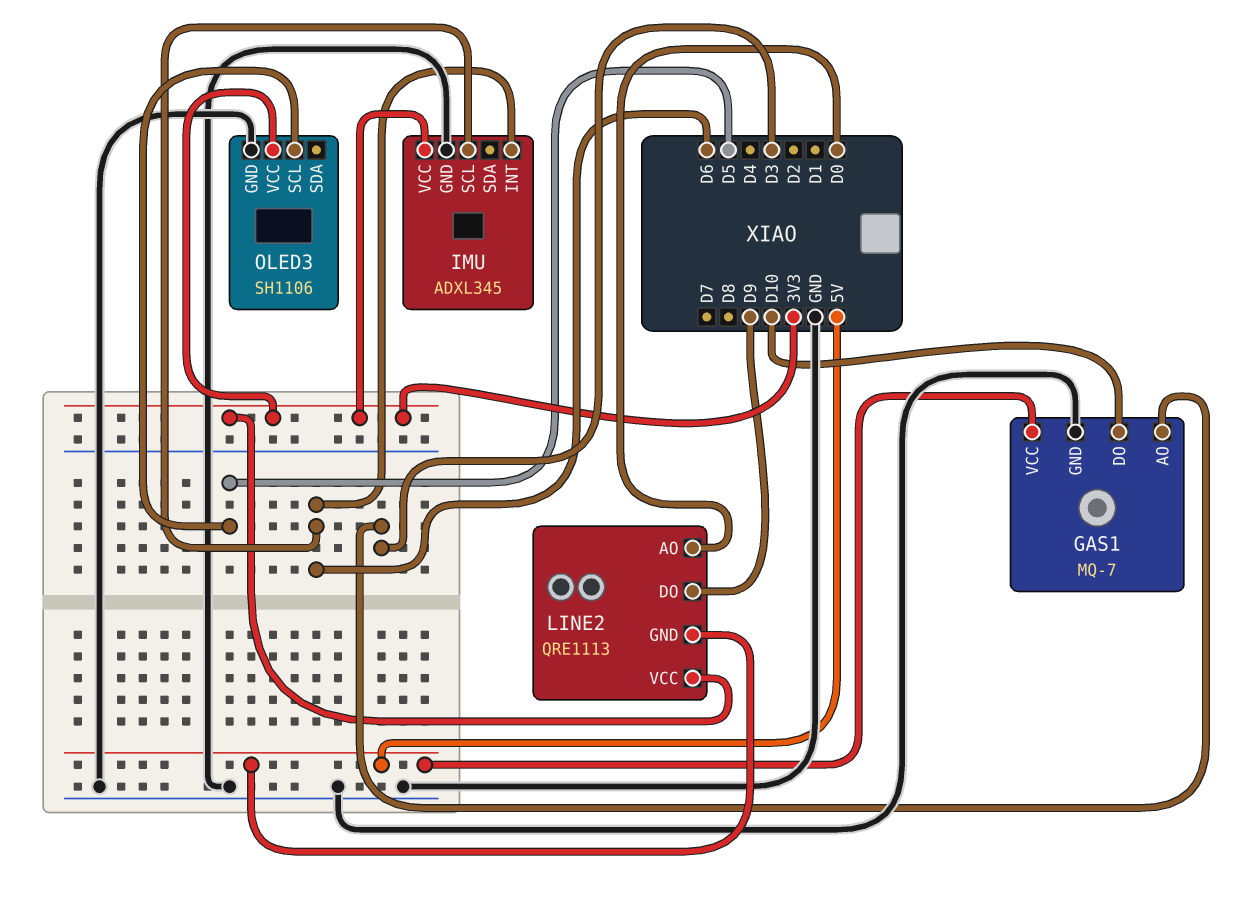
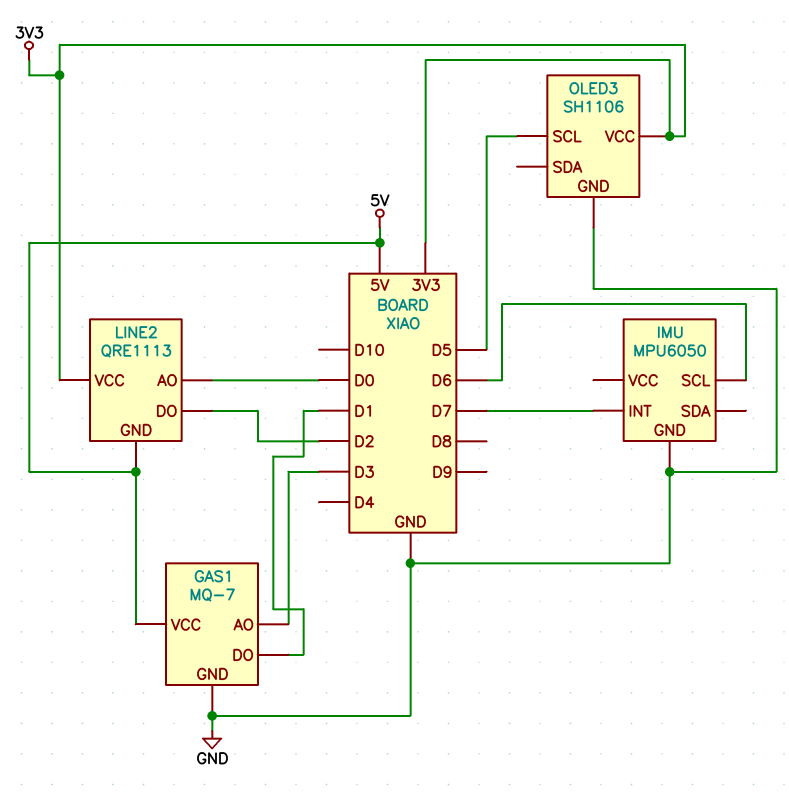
GAS1 pin DO: D10 -> D1
IMU: ADXL345 -> MPU6050
IMU pin INT: D6 -> D7
IMU pin VCC: 3V3 -> none
LINE2 pin DO: D9 -> D2

